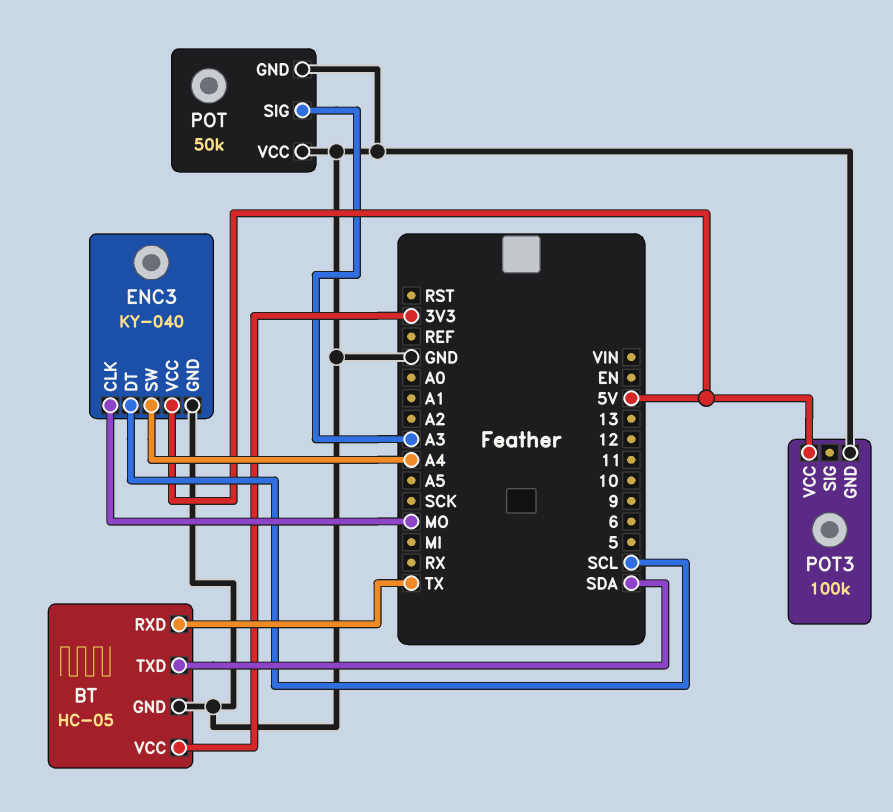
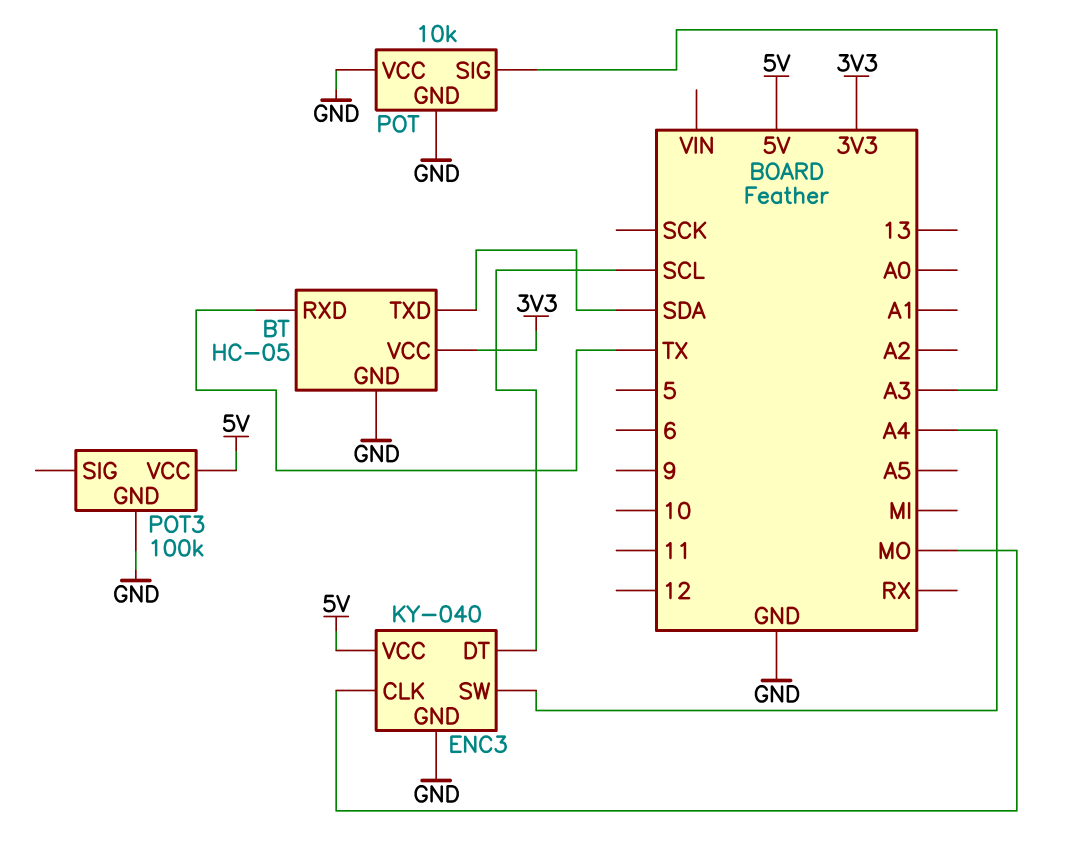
POT: 50k -> 10k

